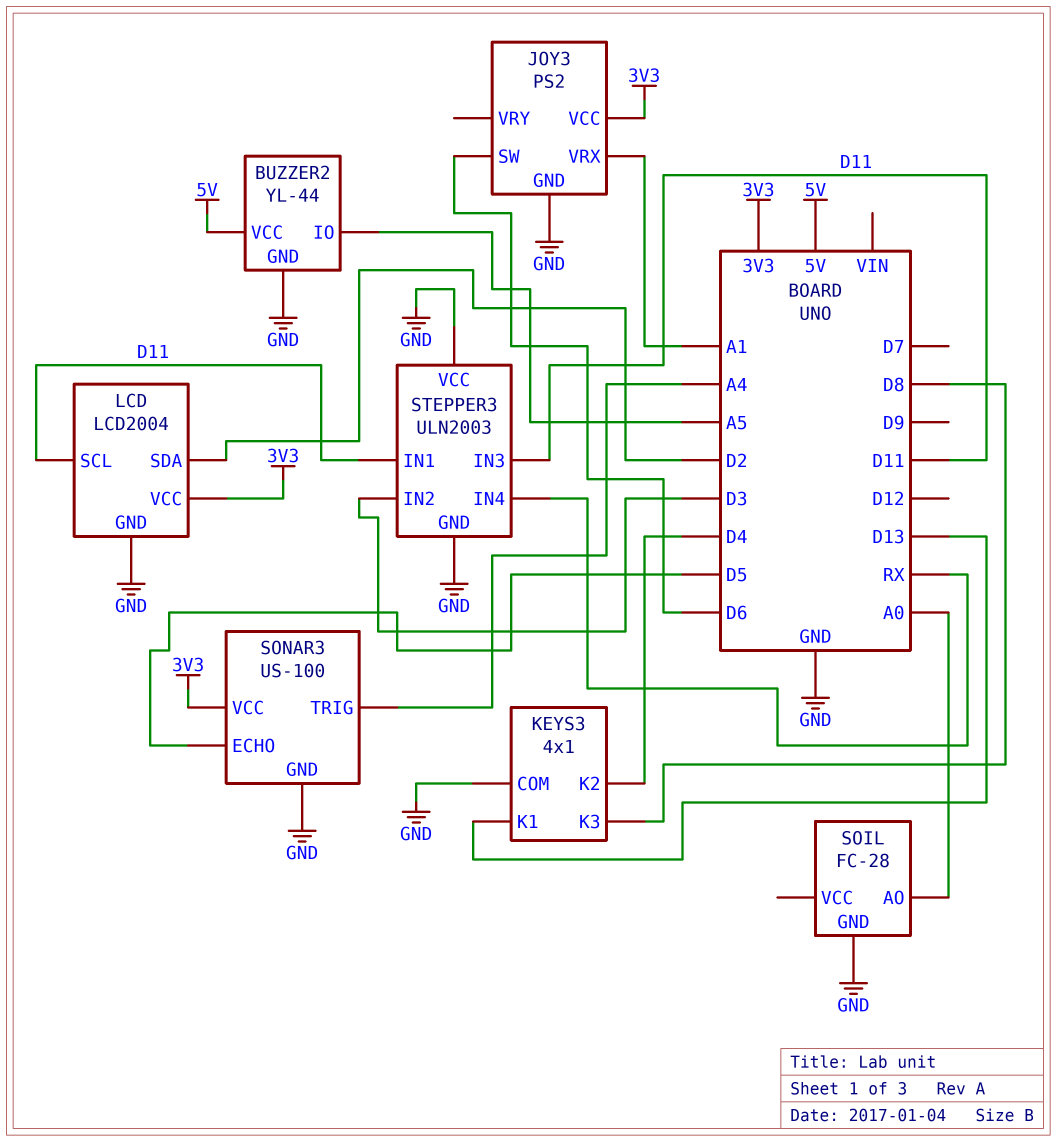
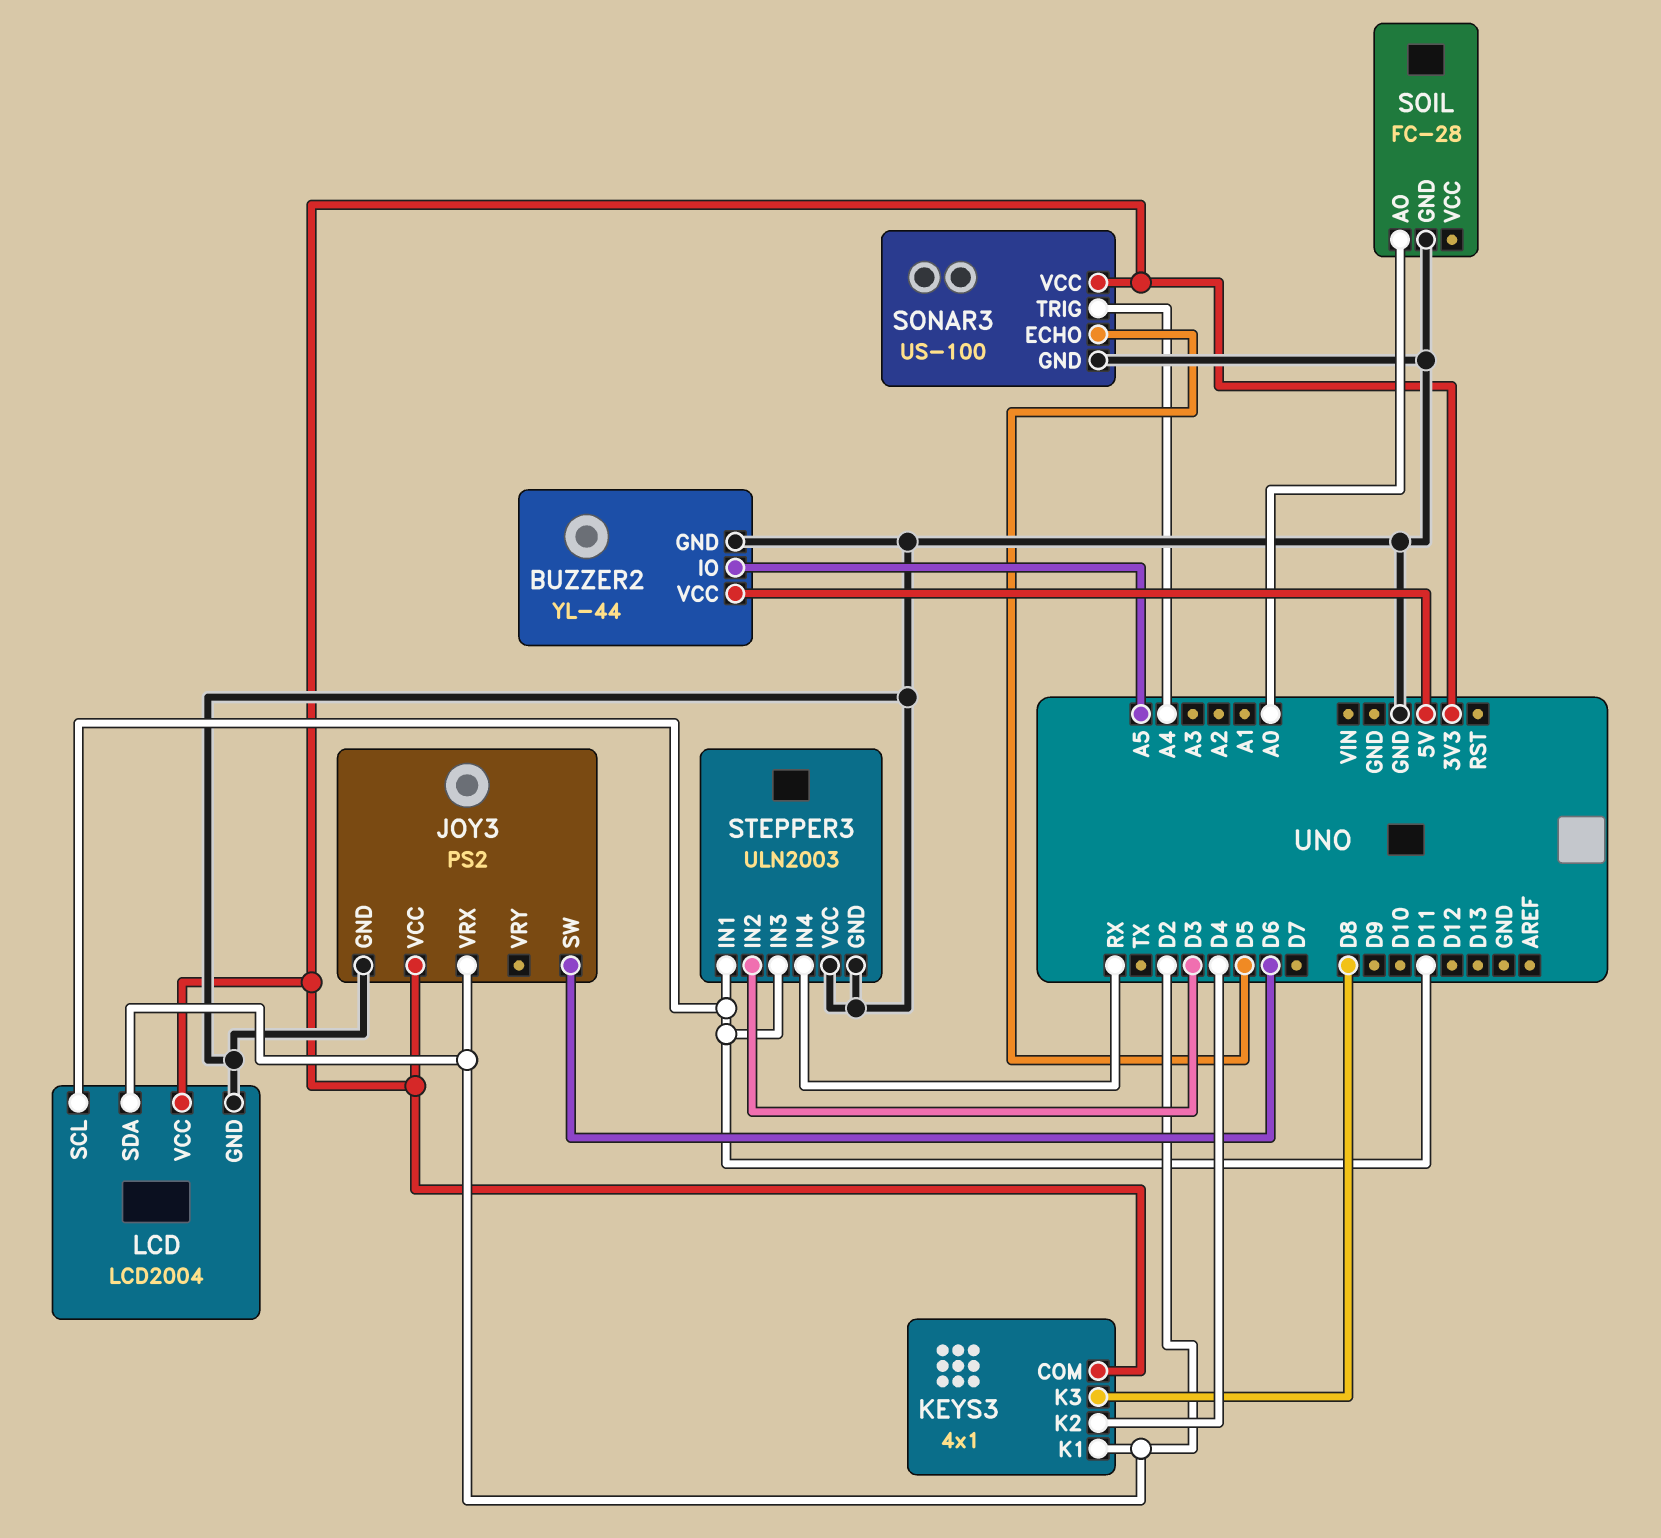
JOY3 pin VRX: A1 -> D2
KEYS3 pin COM: GND -> 3V3
KEYS3 pin K1: D13 -> D2

